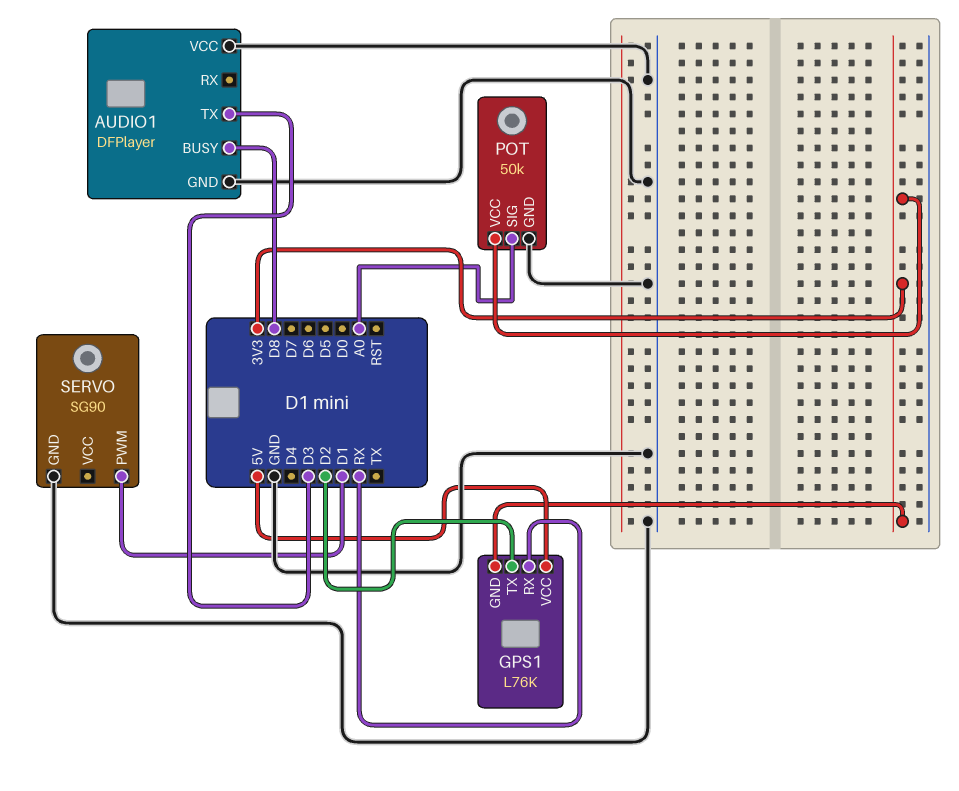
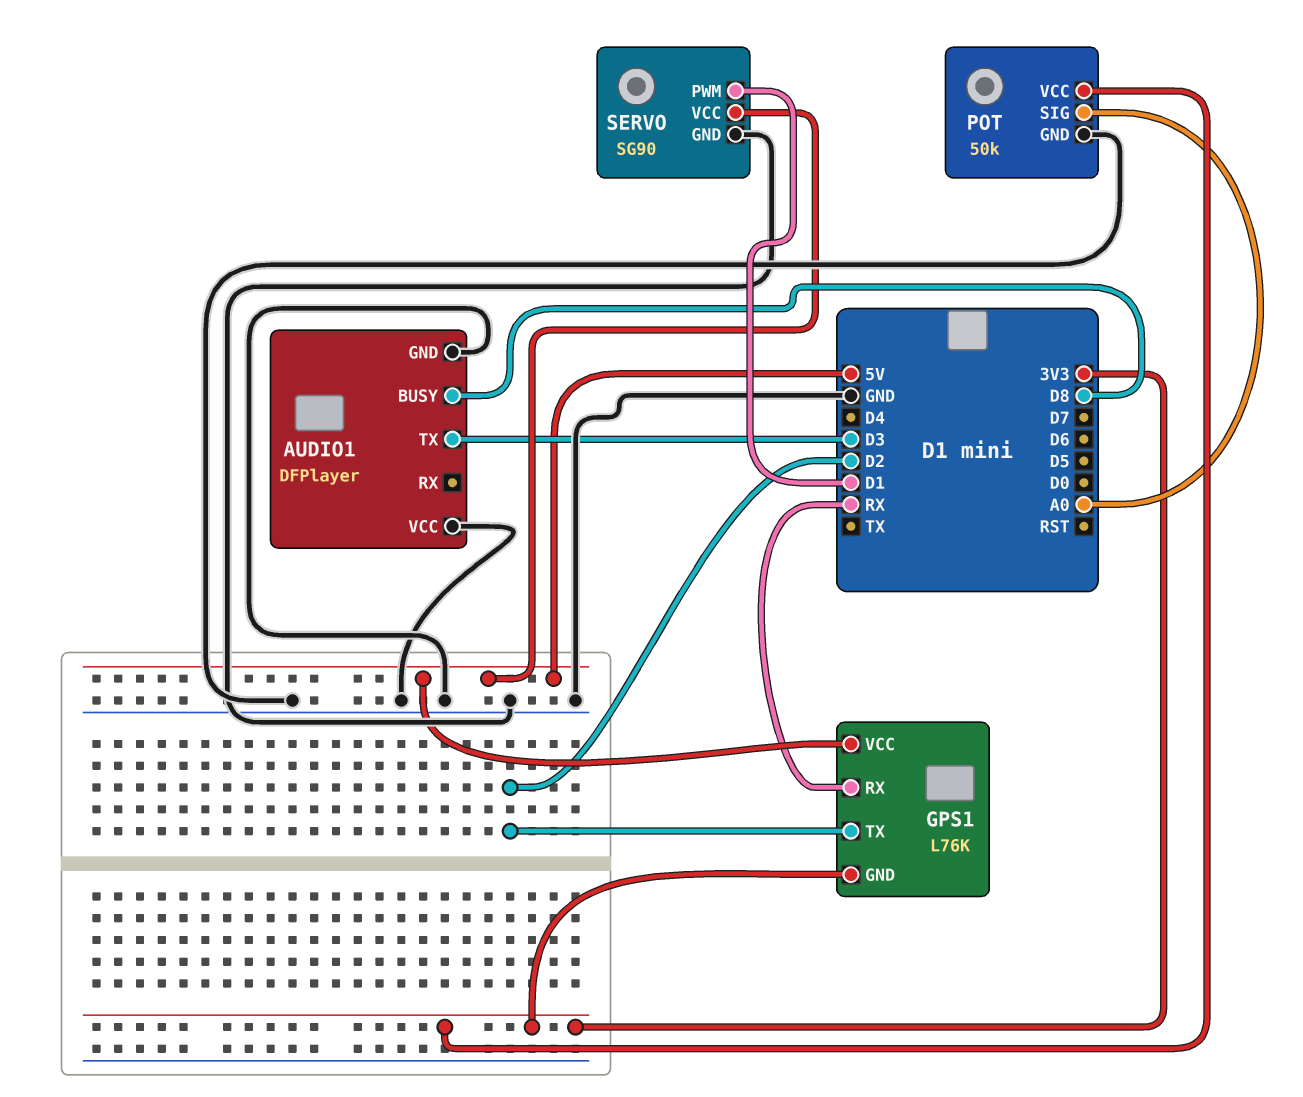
SERVO pin VCC: none -> 5V

